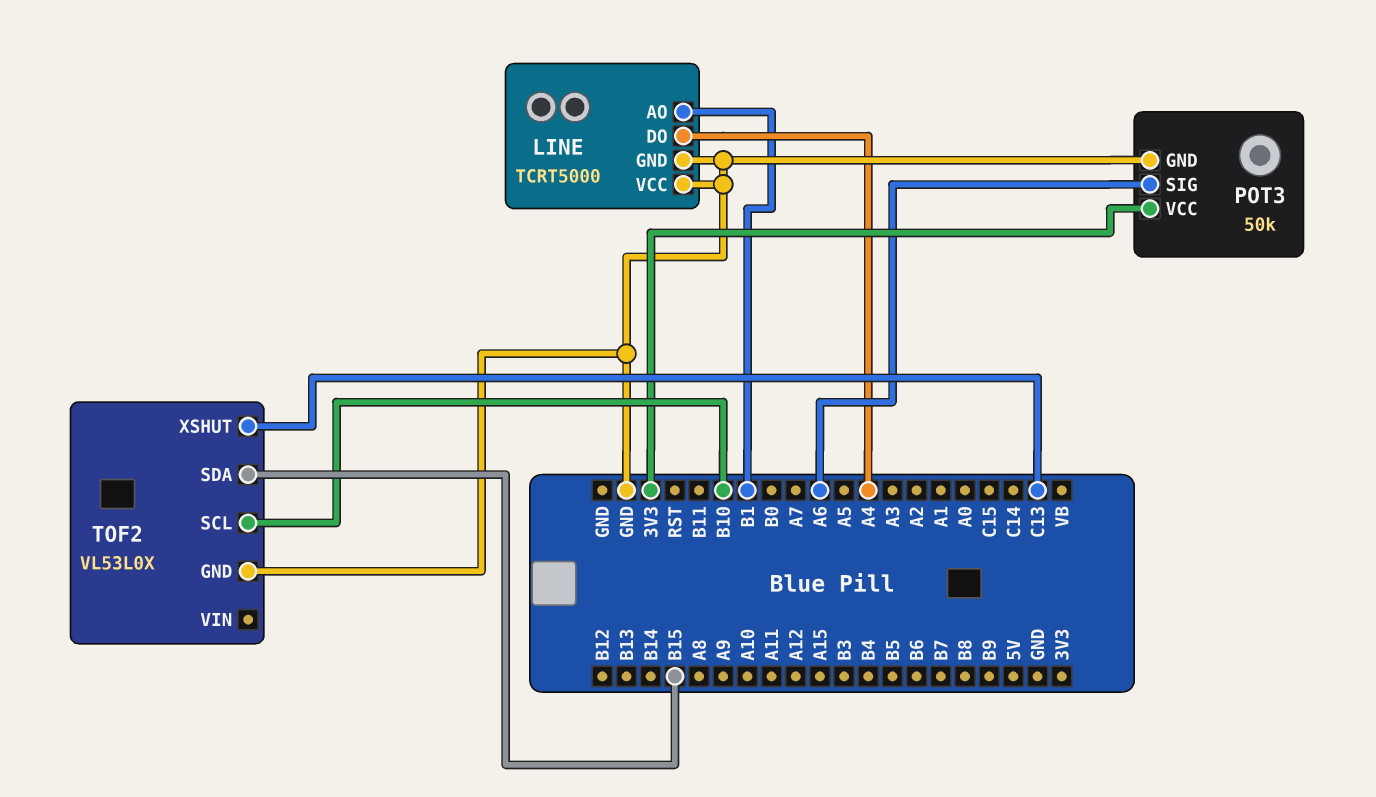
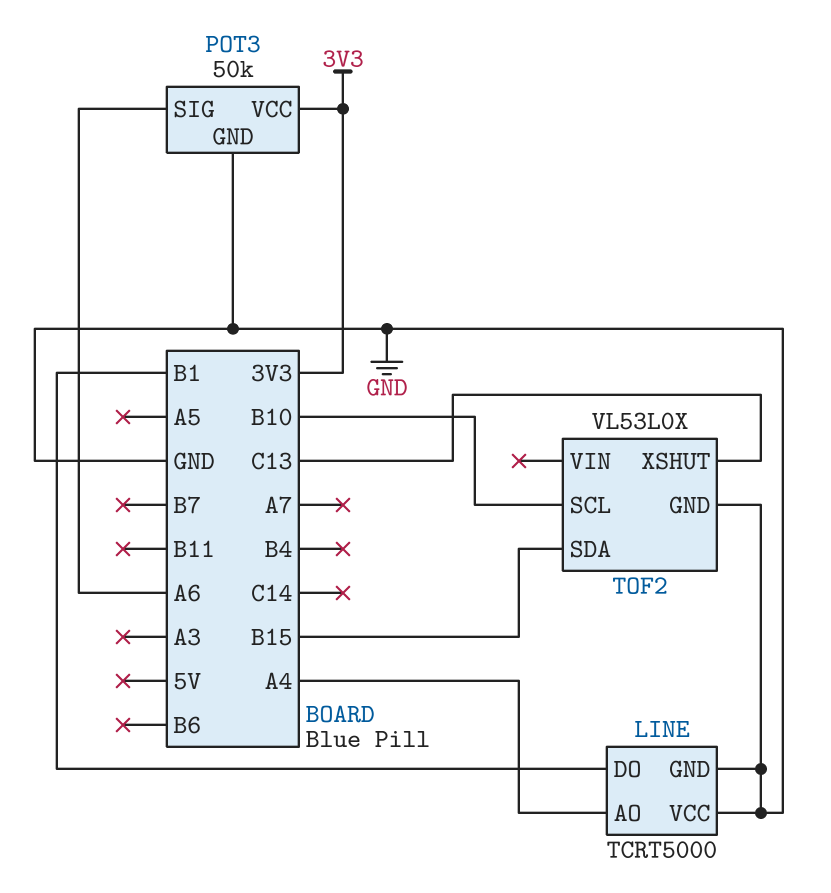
LINE pin AO: B1 -> A4
LINE pin DO: A4 -> B1

